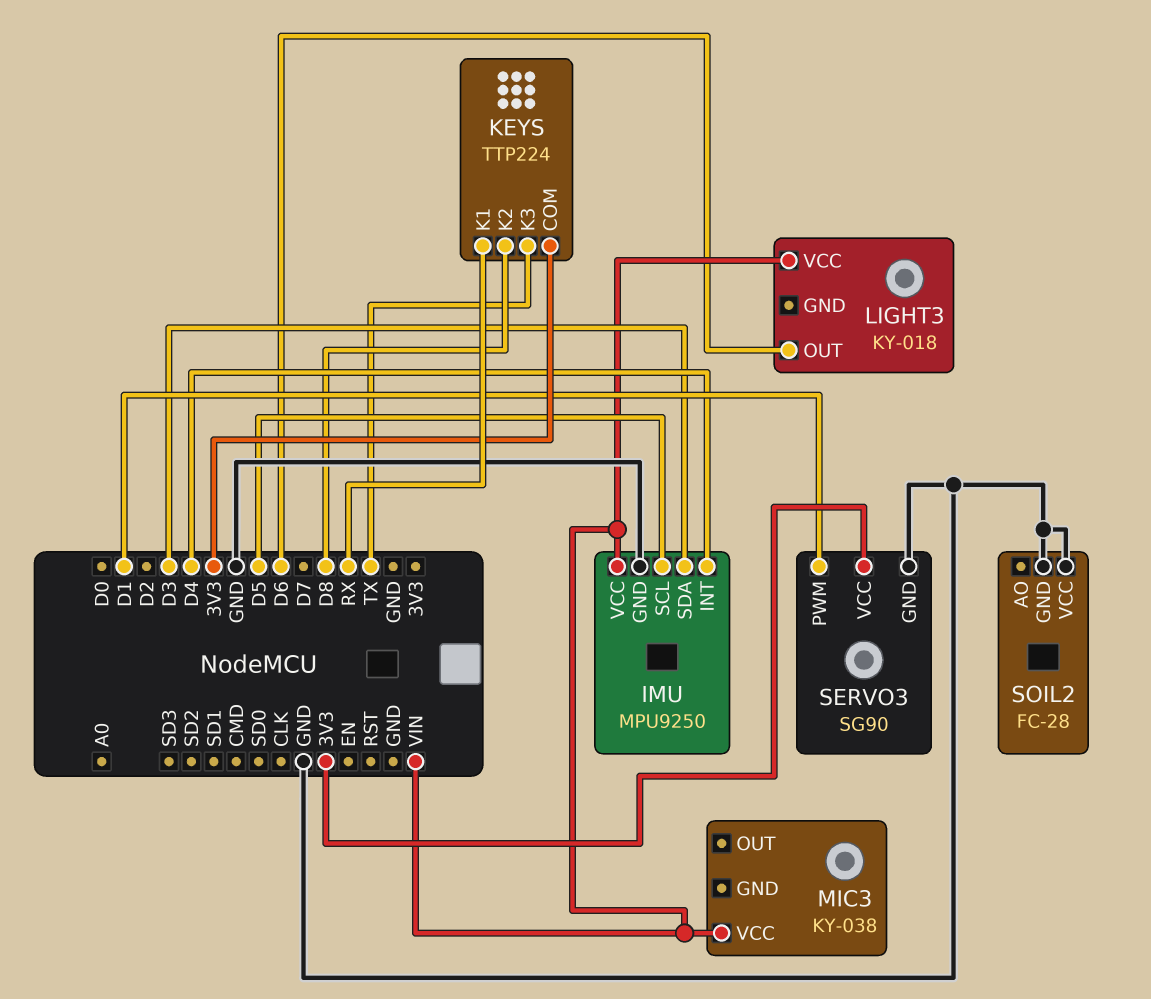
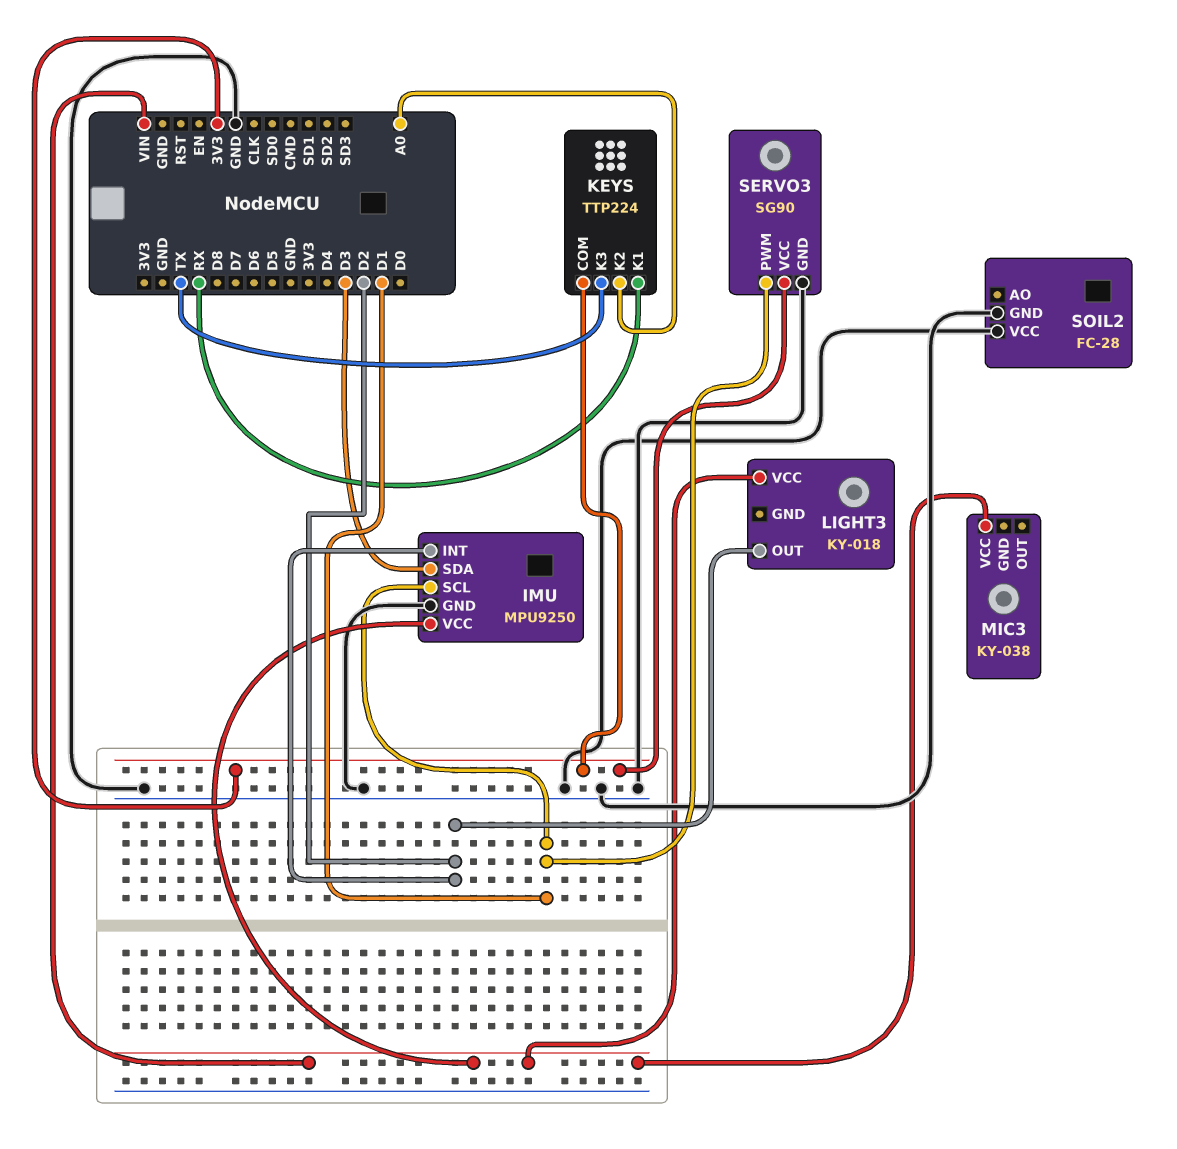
IMU pin INT: D4 -> D2
IMU pin SCL: D5 -> D1
KEYS pin K2: D8 -> A0
LIGHT3 pin OUT: D6 -> D2

